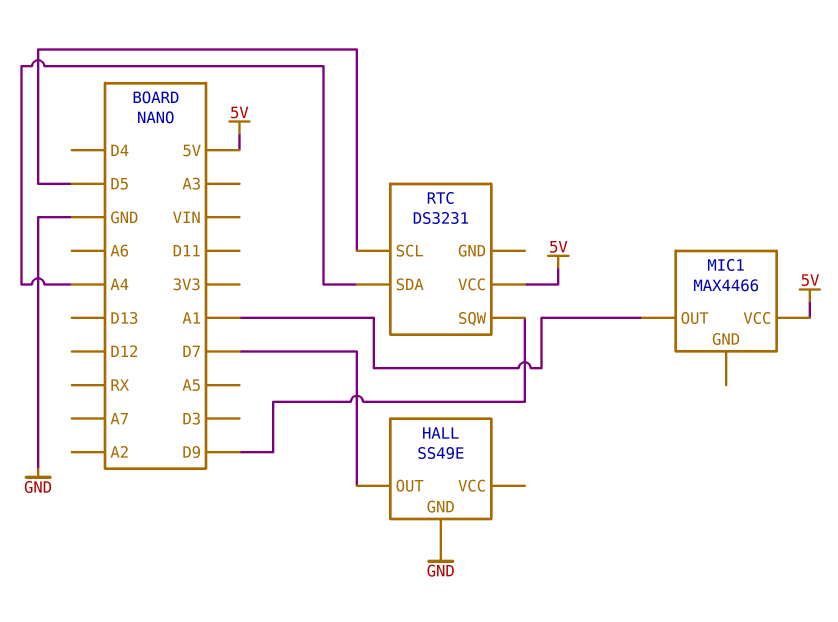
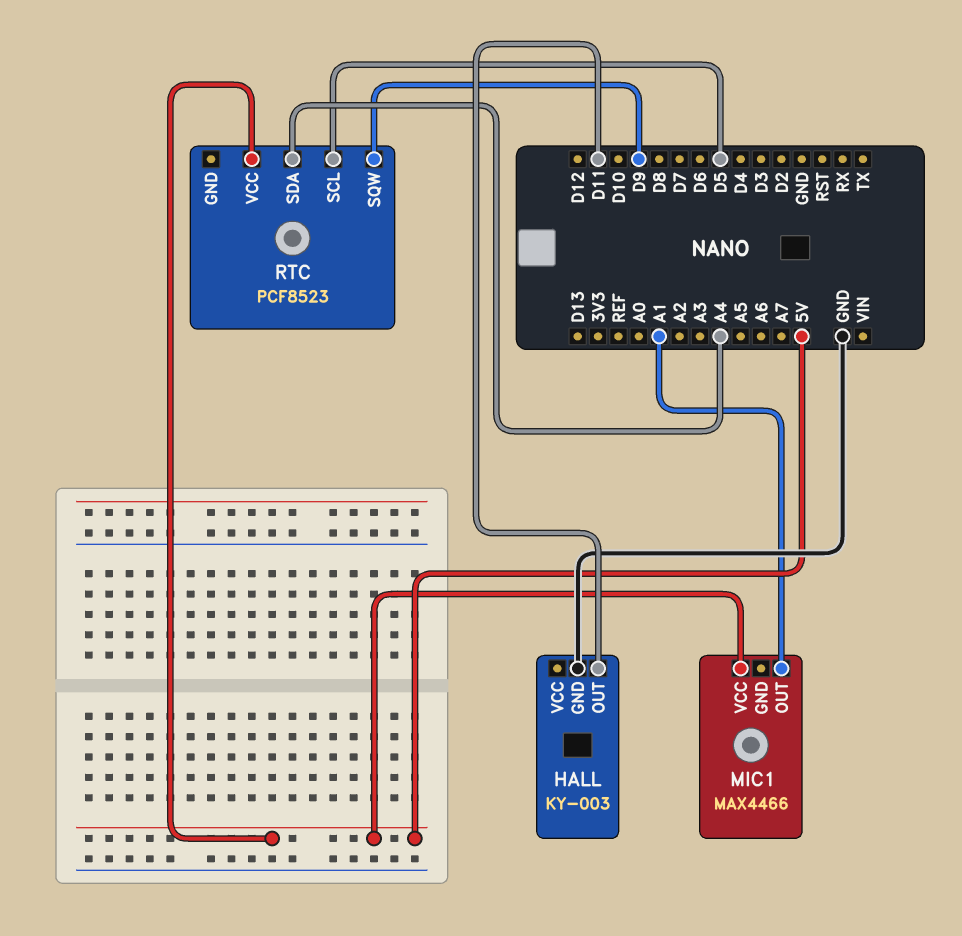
HALL: SS49E -> KY-003
HALL pin OUT: D7 -> D11
RTC: DS3231 -> PCF8523

